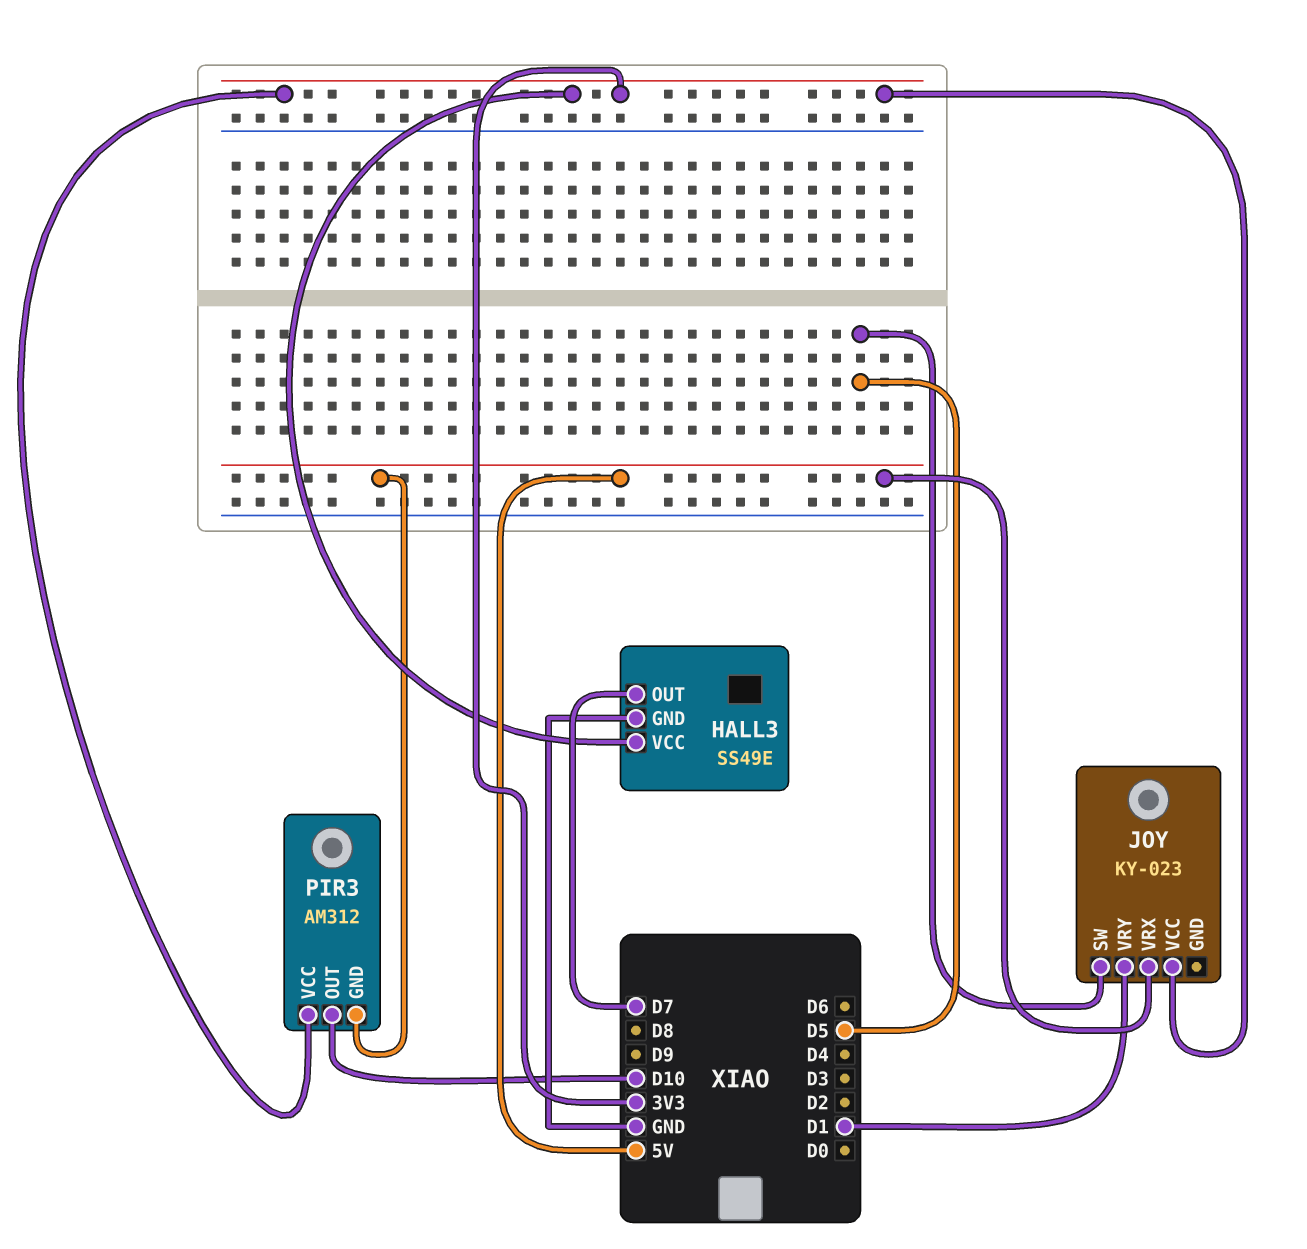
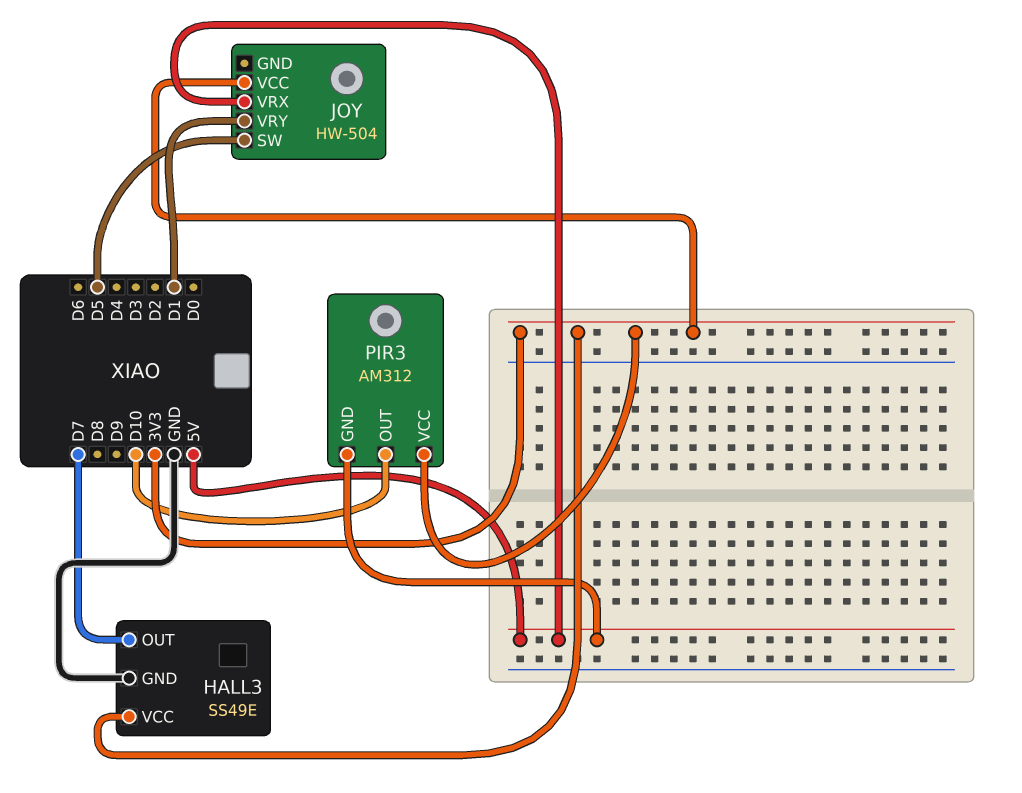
JOY: KY-023 -> HW-504

